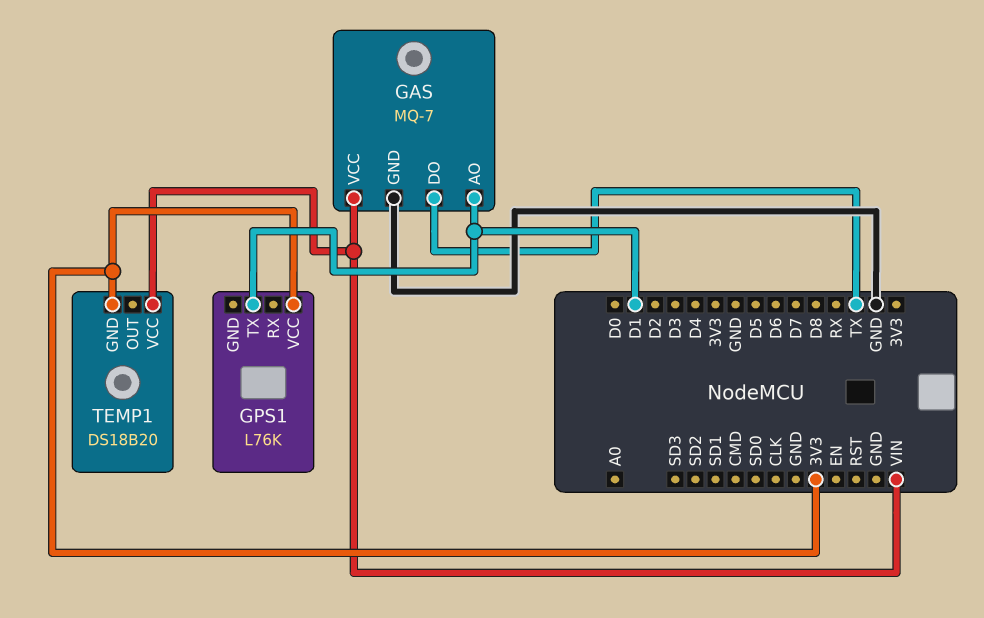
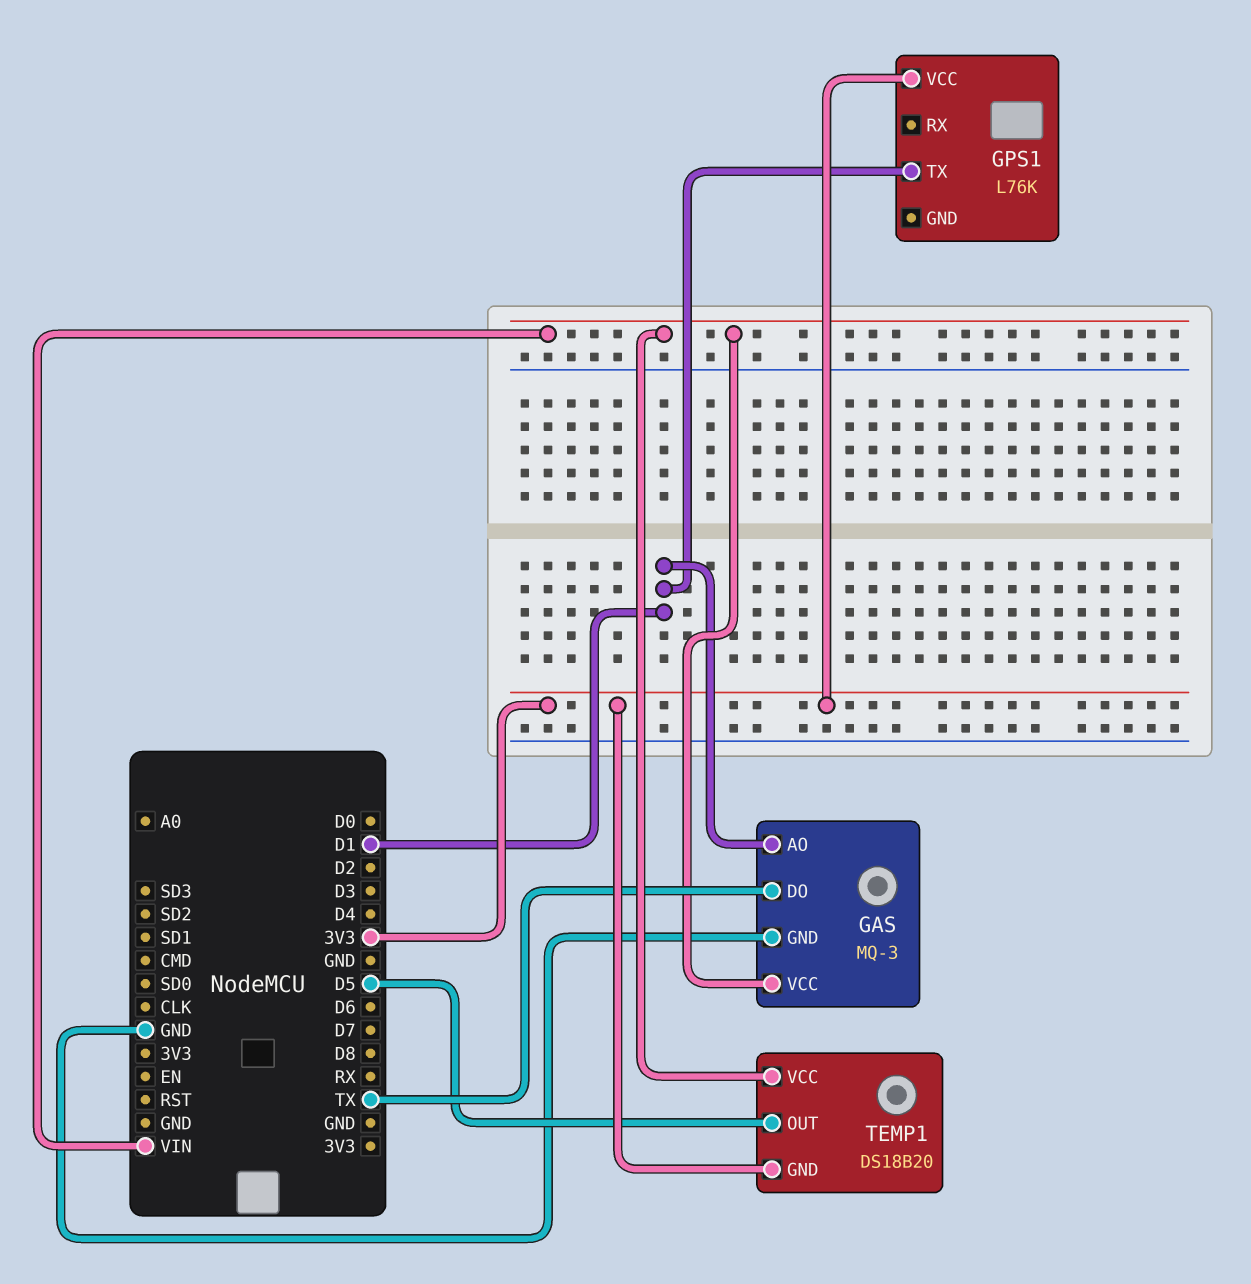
GAS: MQ-7 -> MQ-3
TEMP1 pin OUT: none -> D5

